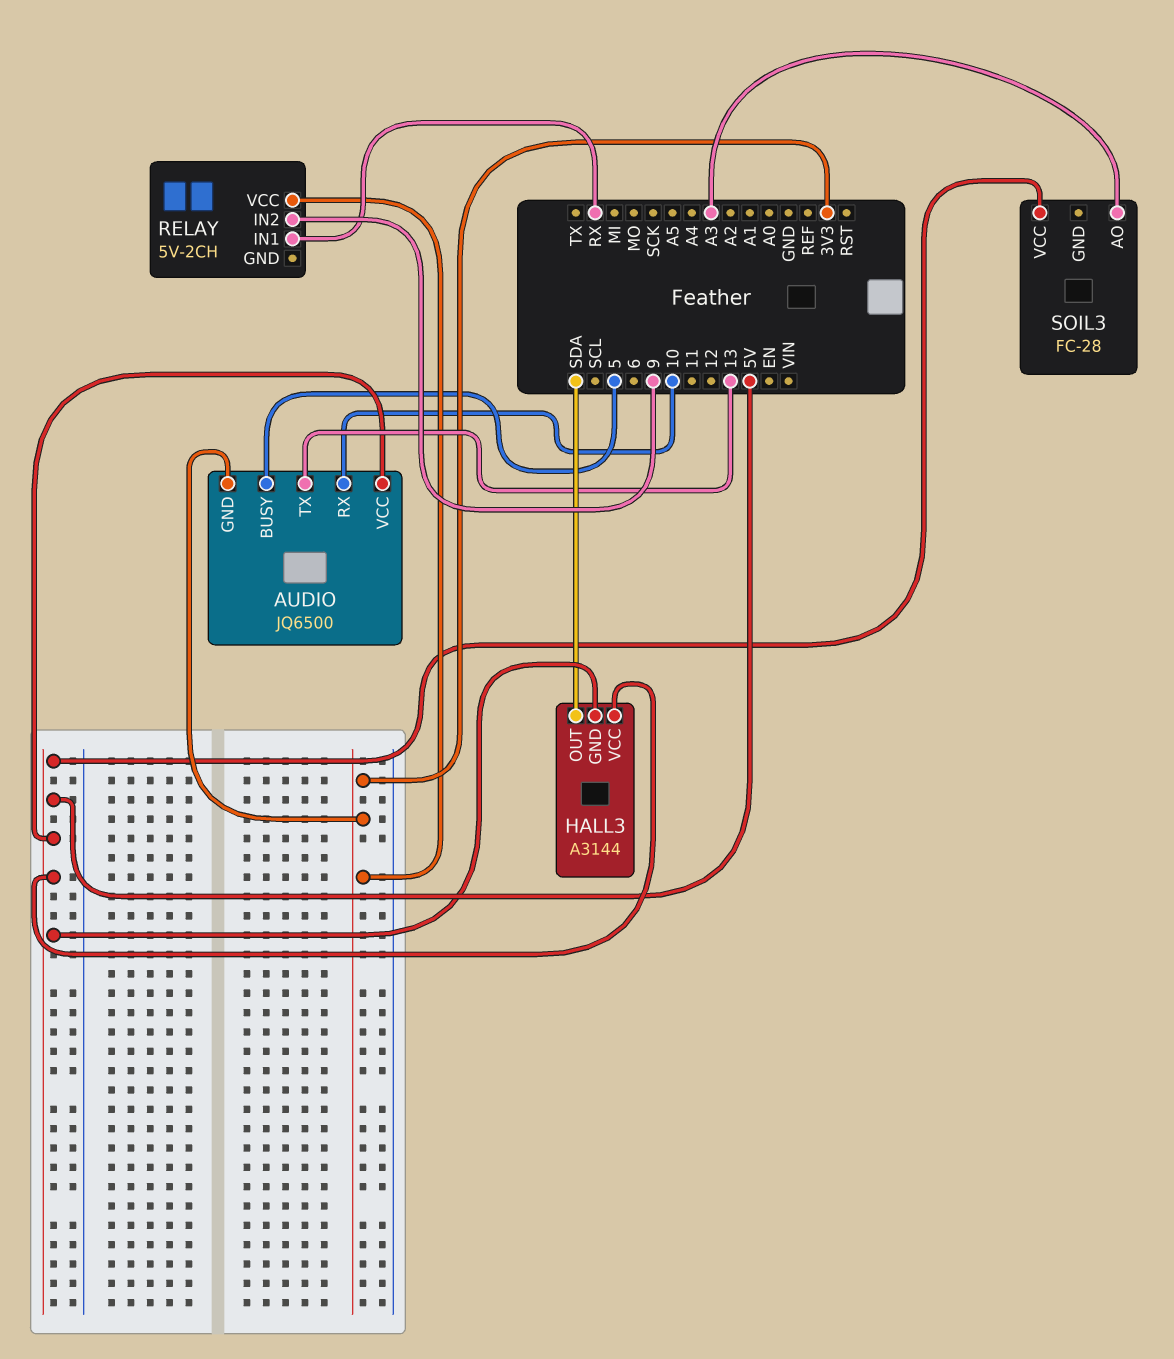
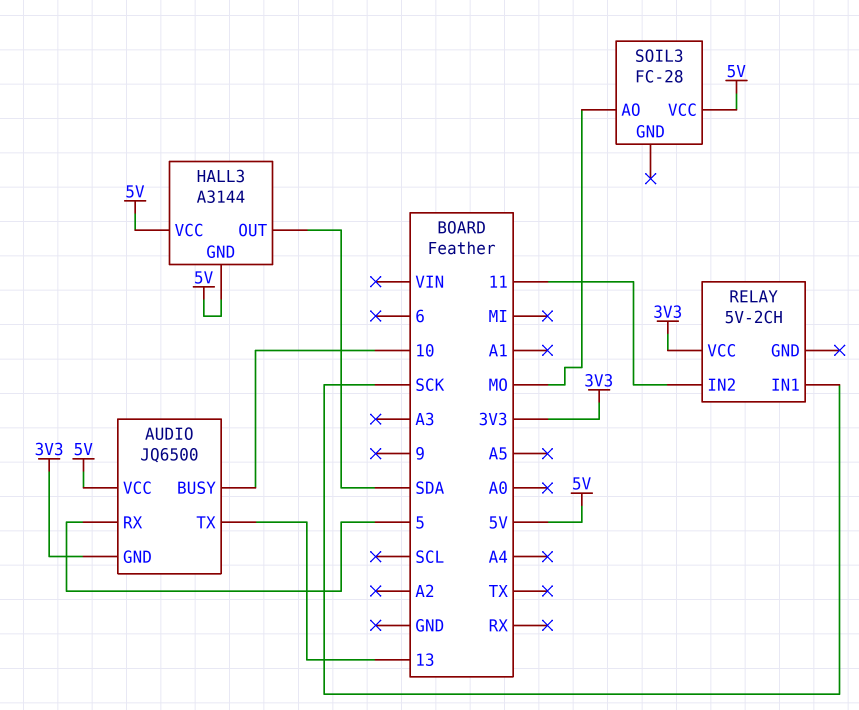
AUDIO pin BUSY: 5 -> 10
AUDIO pin RX: 10 -> 5
RELAY pin IN1: RX -> SCK
RELAY pin IN2: 9 -> 11
SOIL3 pin AO: A3 -> MO

